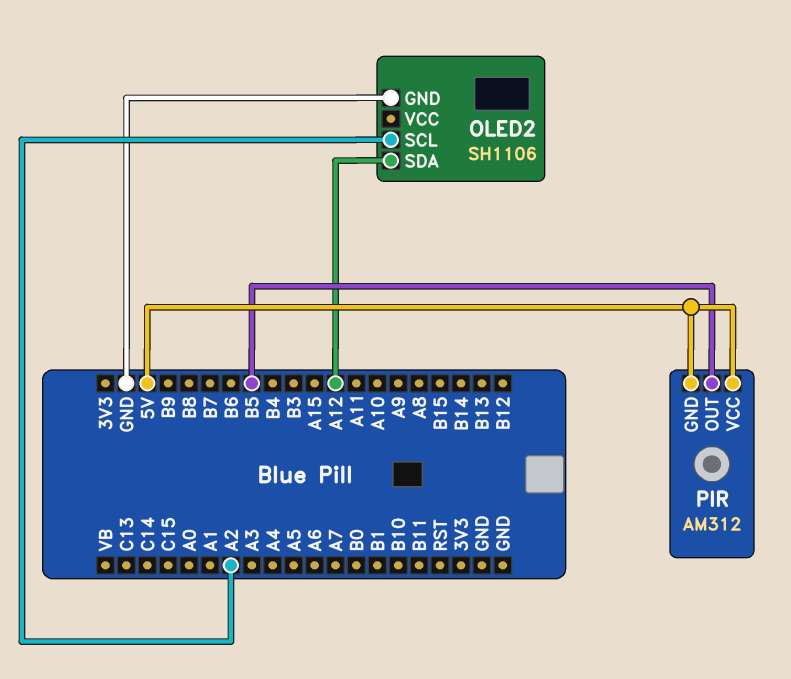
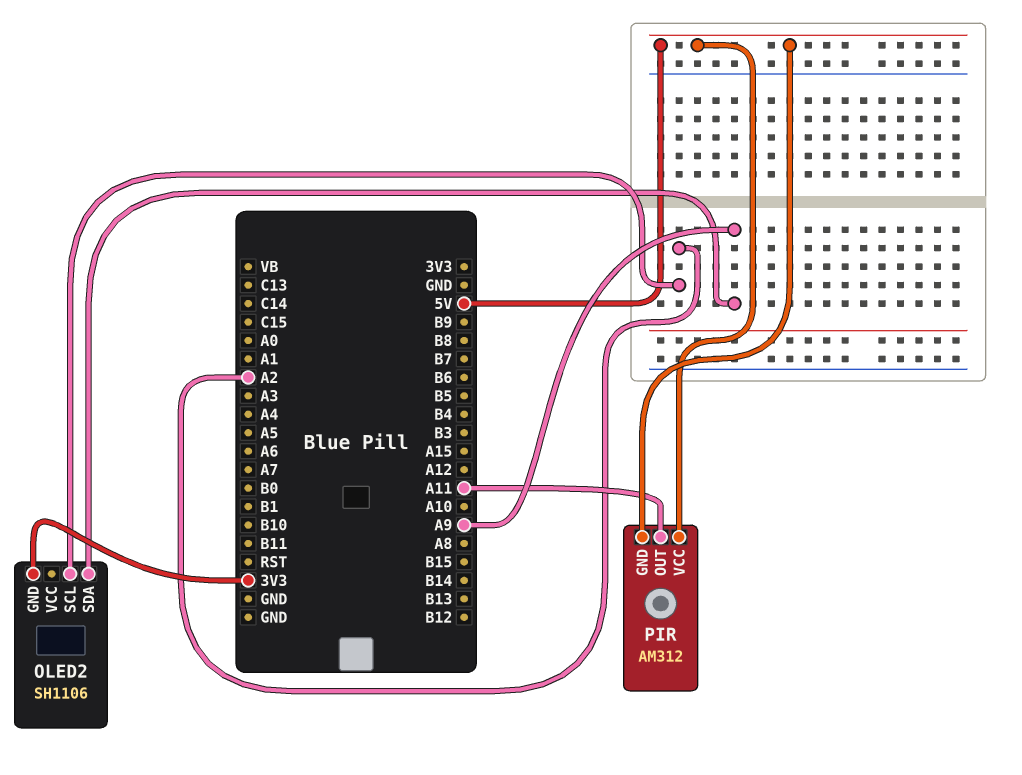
OLED2 pin GND: GND -> 3V3
OLED2 pin SDA: A12 -> A9
PIR pin OUT: B5 -> A11

